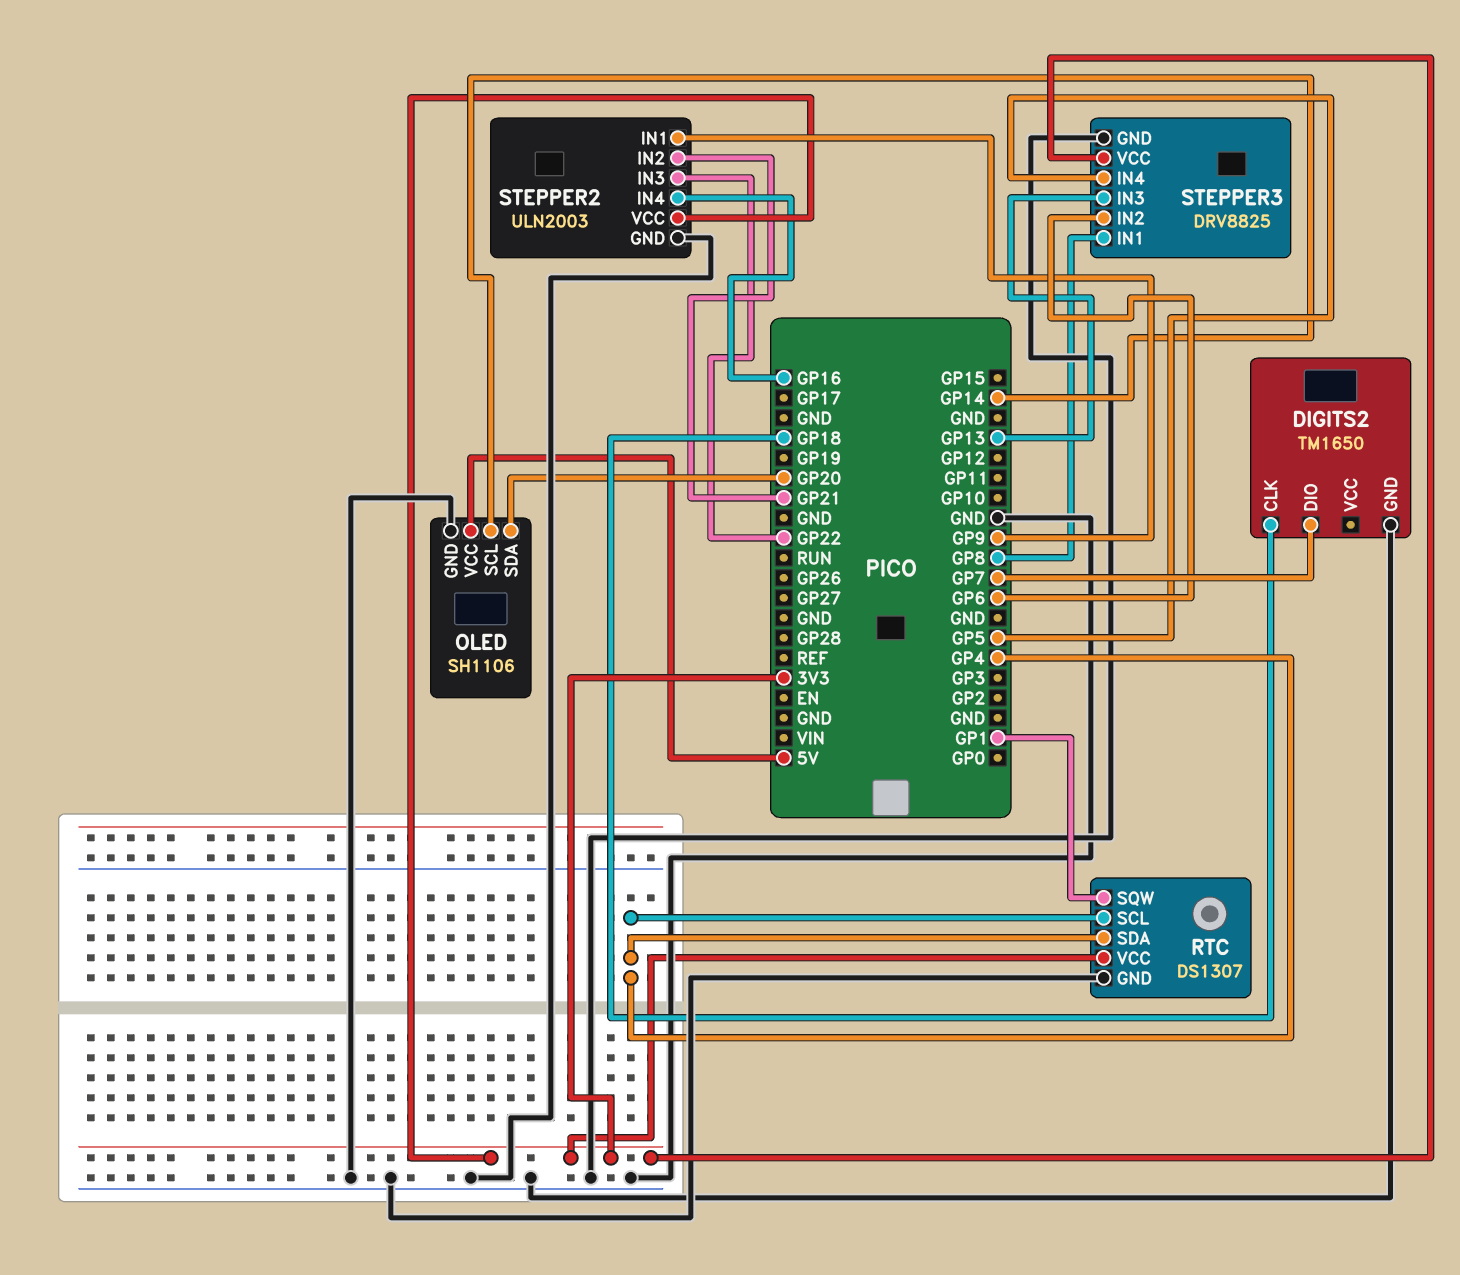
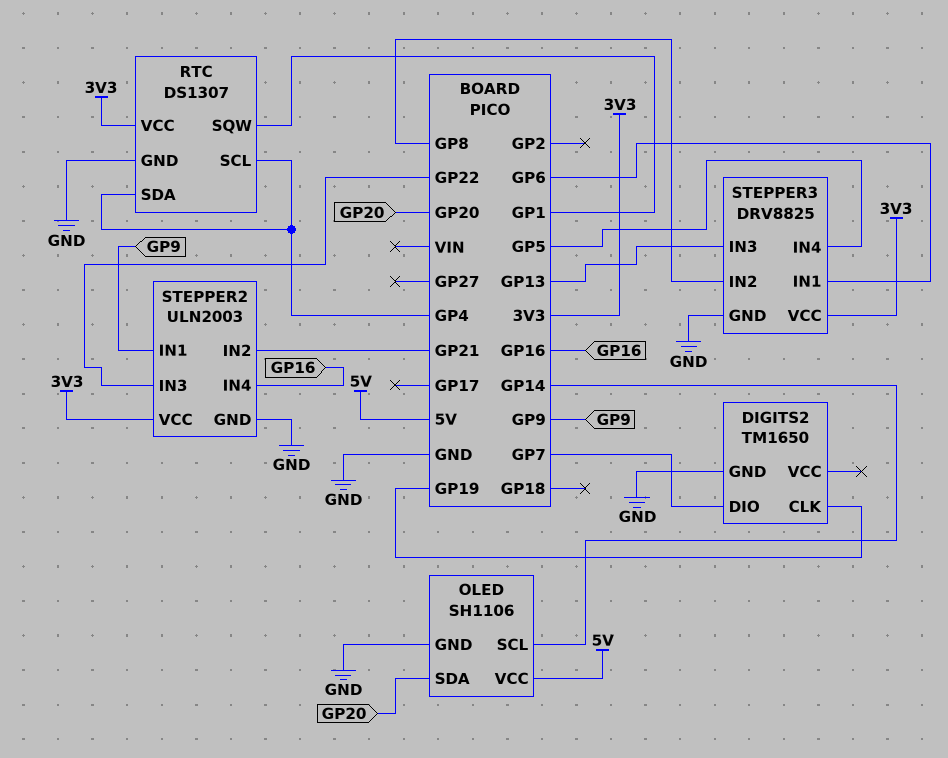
DIGITS2 pin CLK: GP18 -> GP19
STEPPER3 pin IN1: GP8 -> GP6
STEPPER3 pin IN2: GP6 -> GP8

